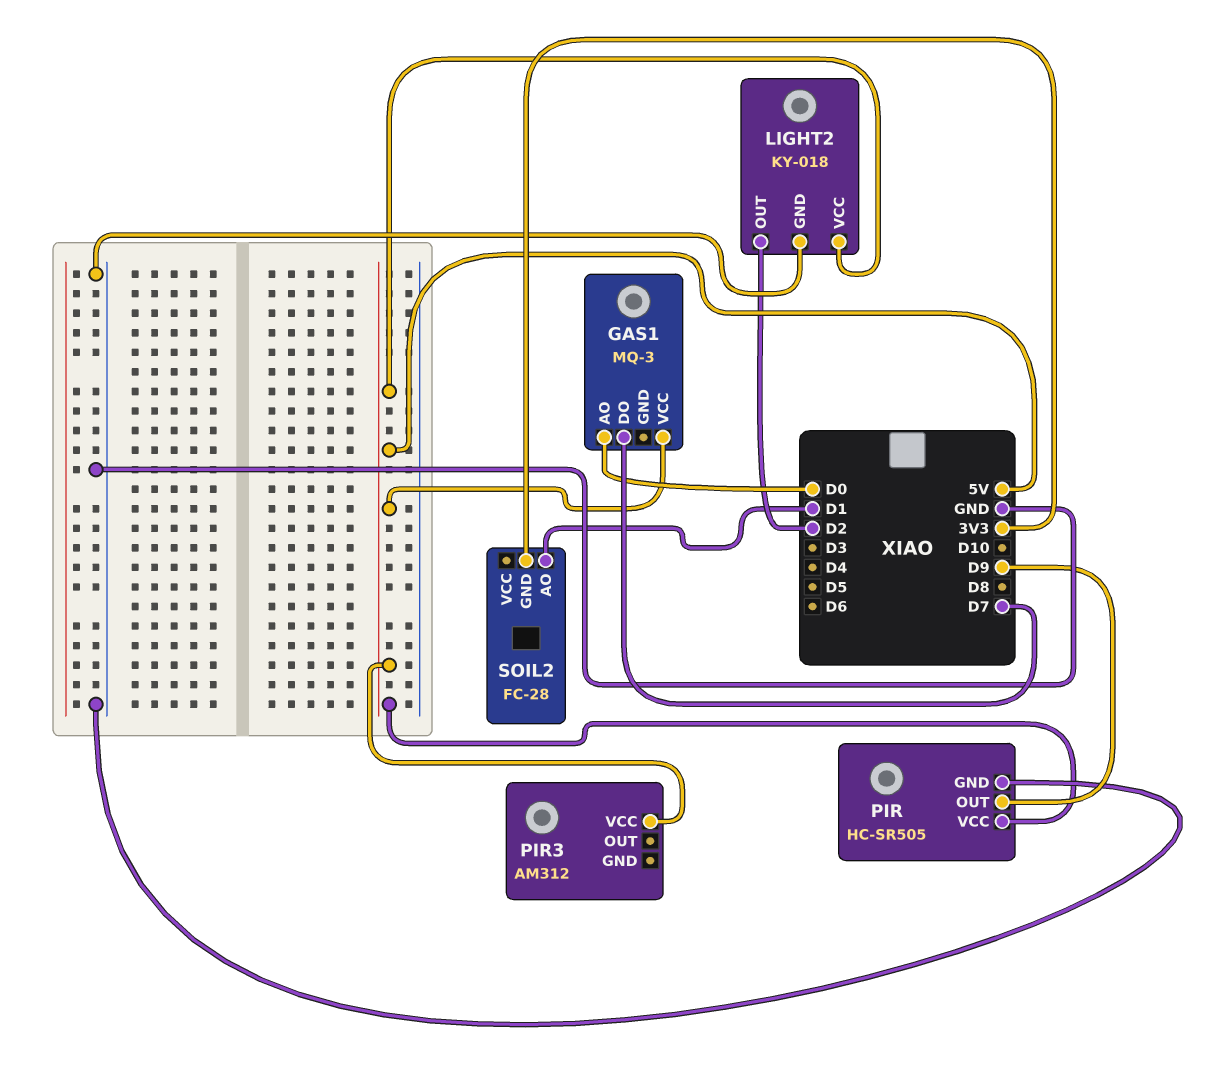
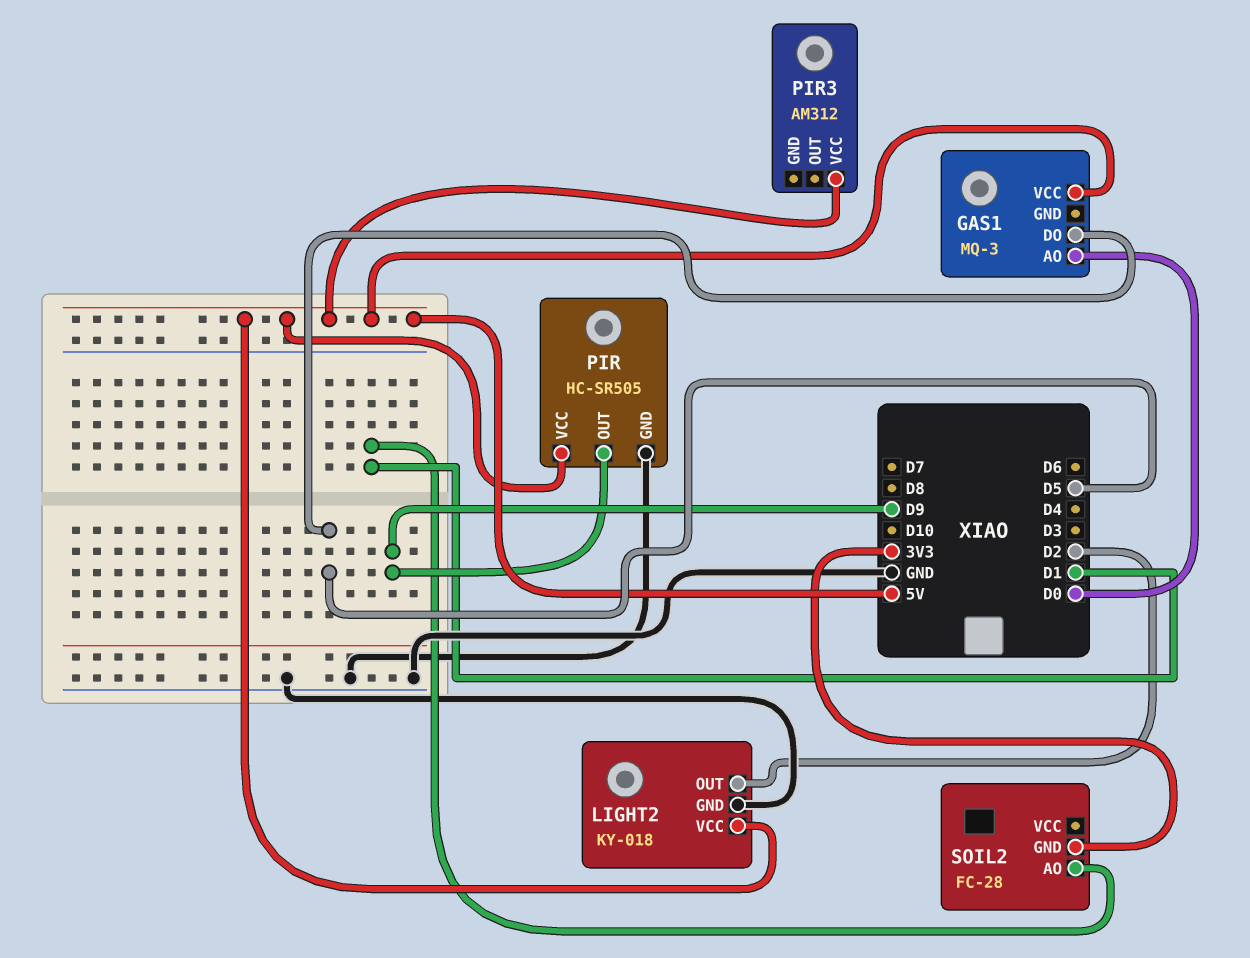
GAS1 pin DO: D7 -> D5

